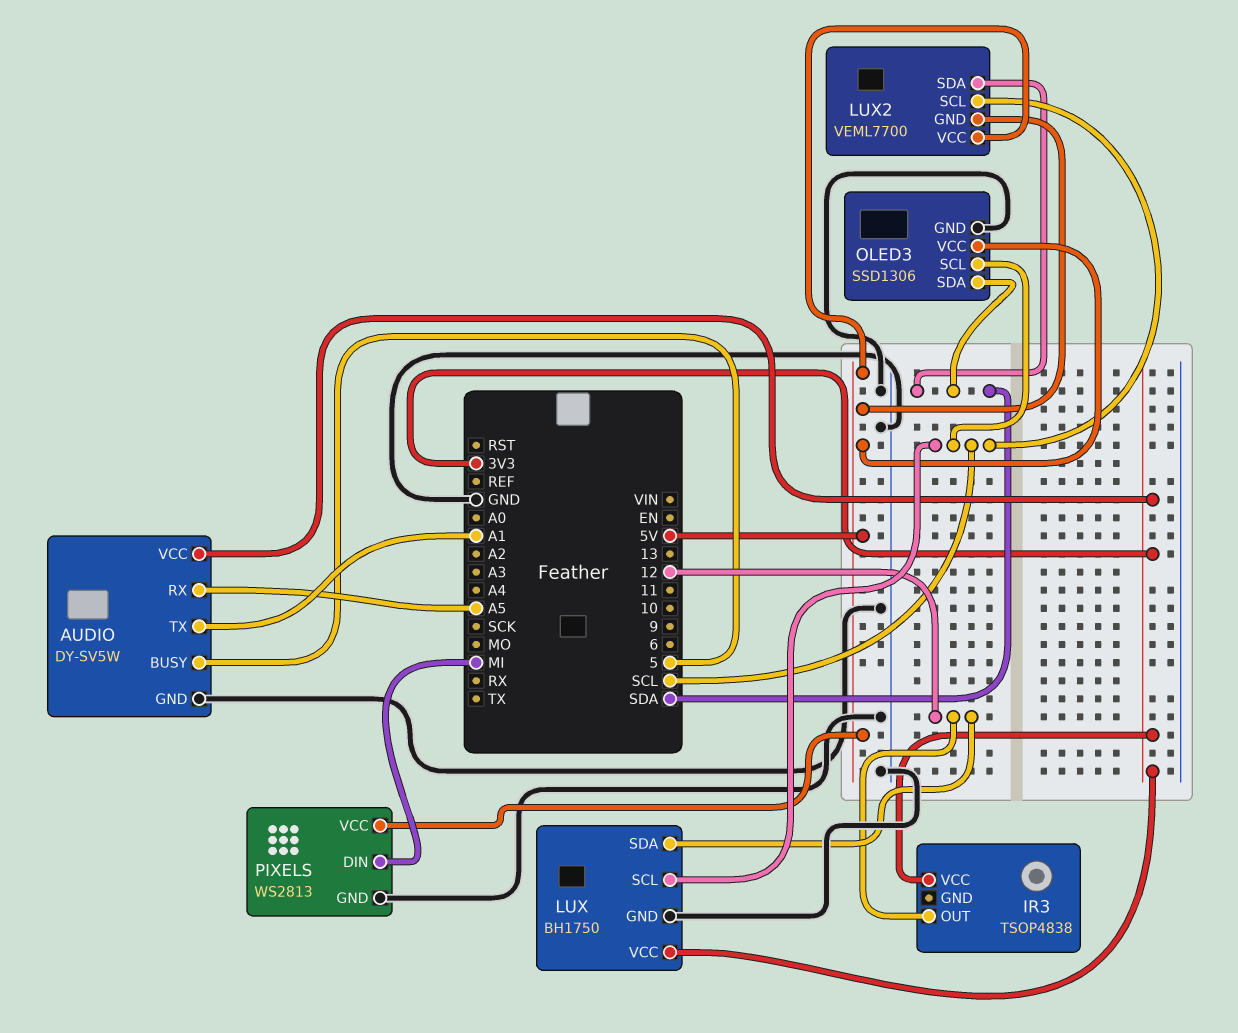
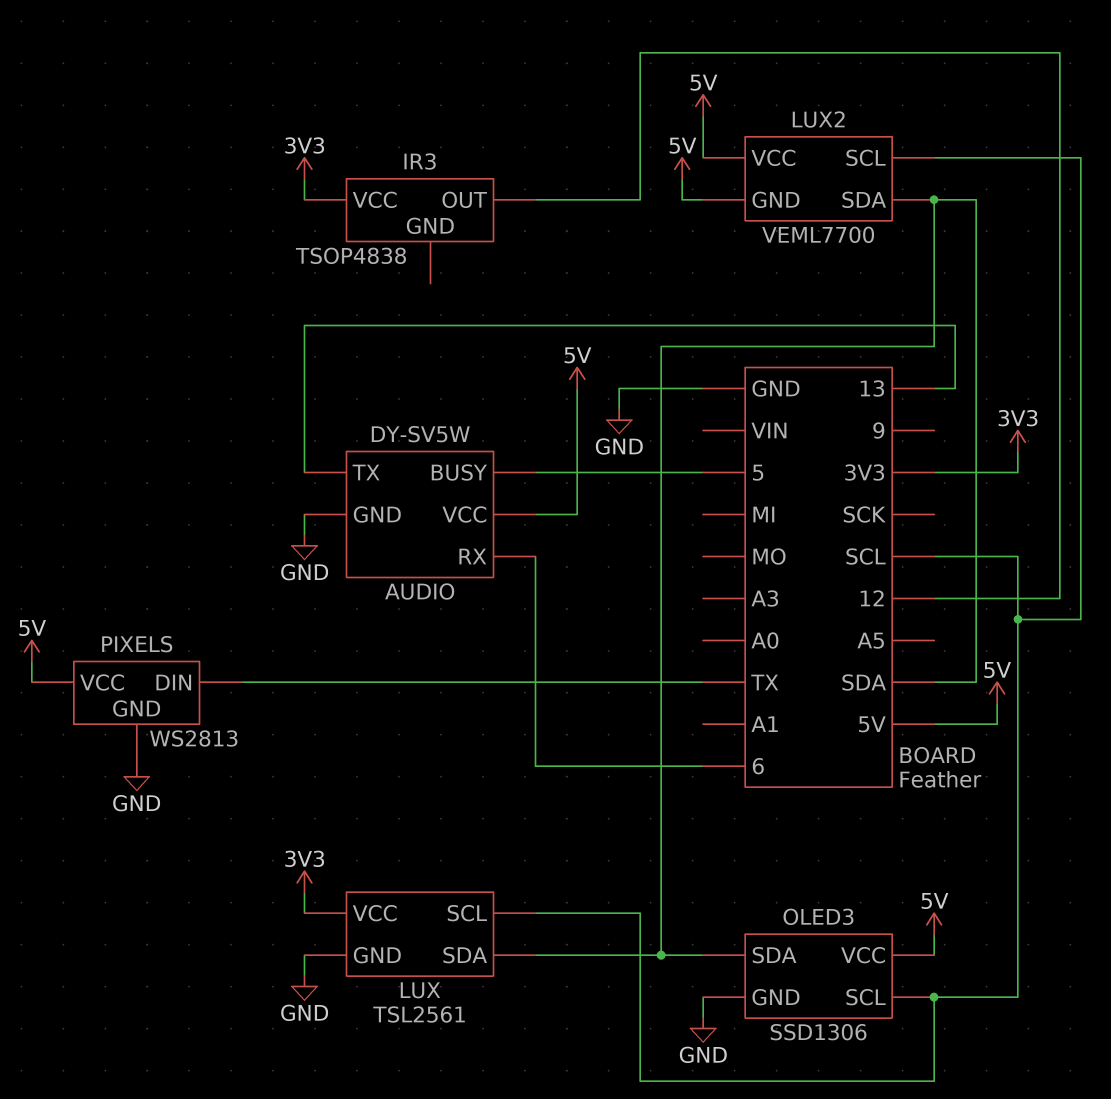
AUDIO pin RX: A5 -> 6
AUDIO pin TX: A1 -> 13
AUDIO pin VCC: 3V3 -> 5V
LUX: BH1750 -> TSL2561
LUX pin SDA: 12 -> SDA
PIXELS pin DIN: MI -> TX

